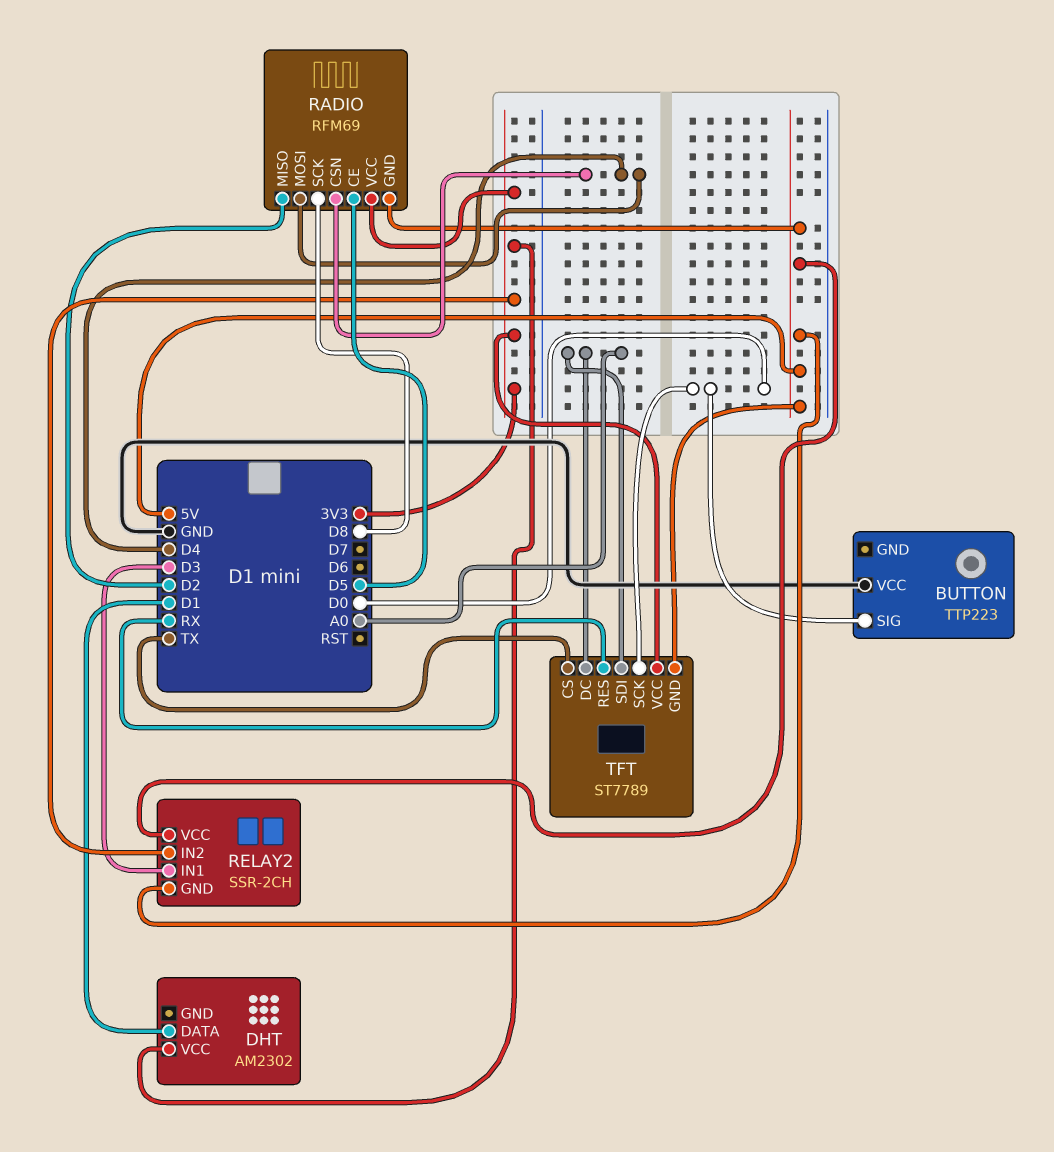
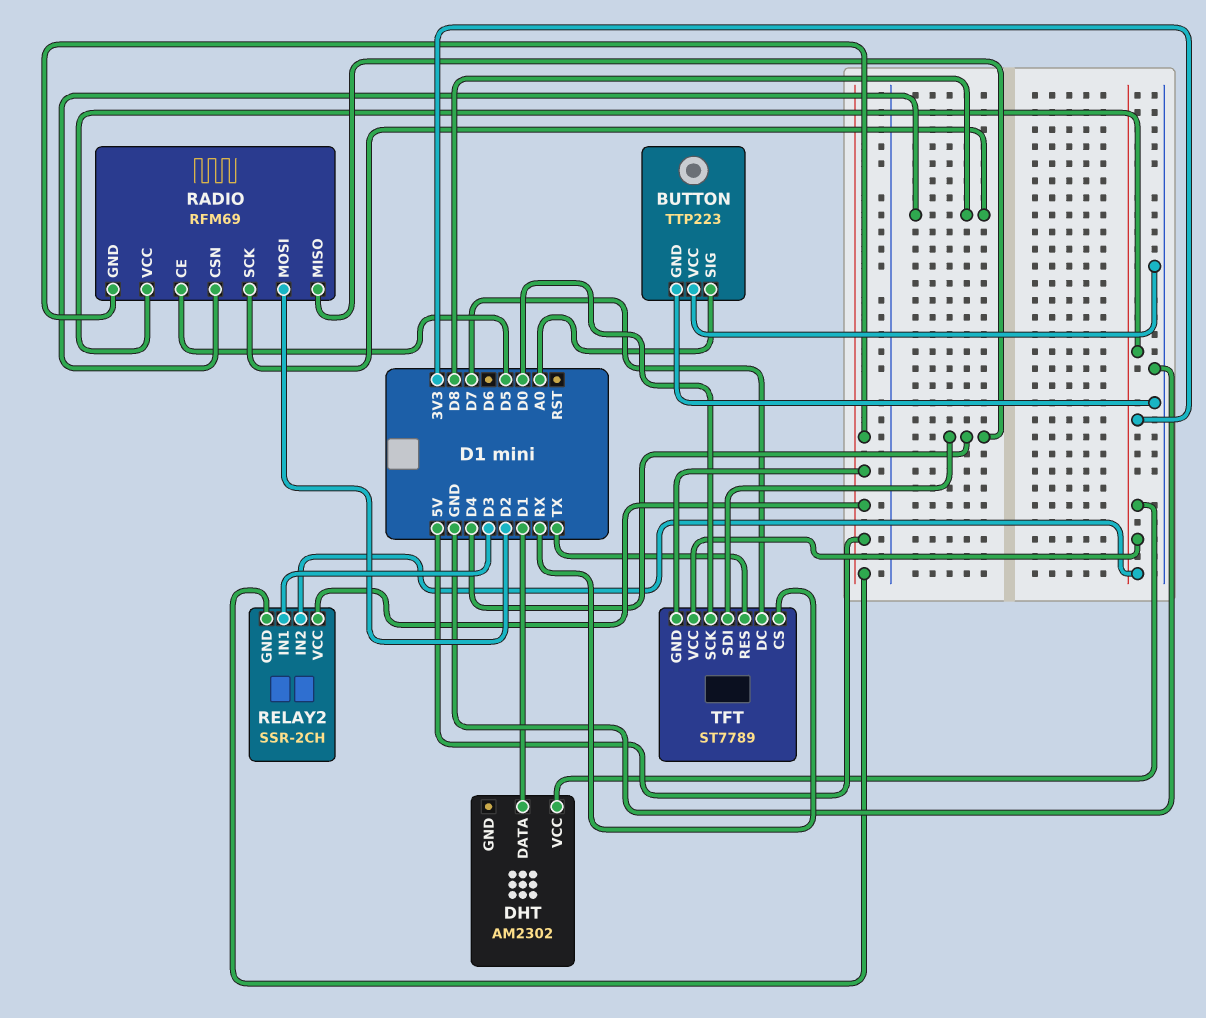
BUTTON pin GND: none -> GND
BUTTON pin SIG: D0 -> A0
RADIO pin CSN: D4 -> D8
RADIO pin MISO: D2 -> D4
RADIO pin MOSI: D4 -> D2
TFT pin CS: TX -> RX
TFT pin DC: A0 -> D7
TFT pin RES: RX -> TX
TFT pin SDI: A0 -> D4

